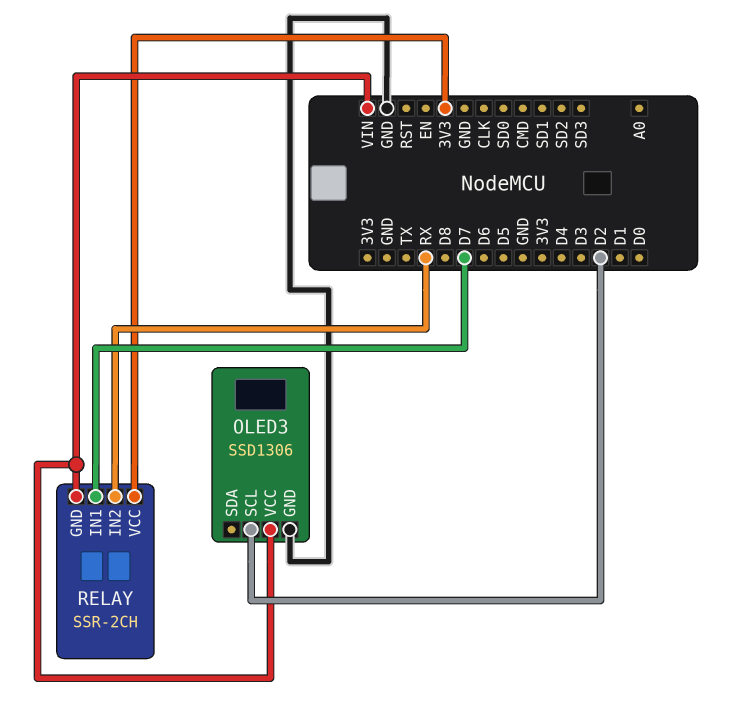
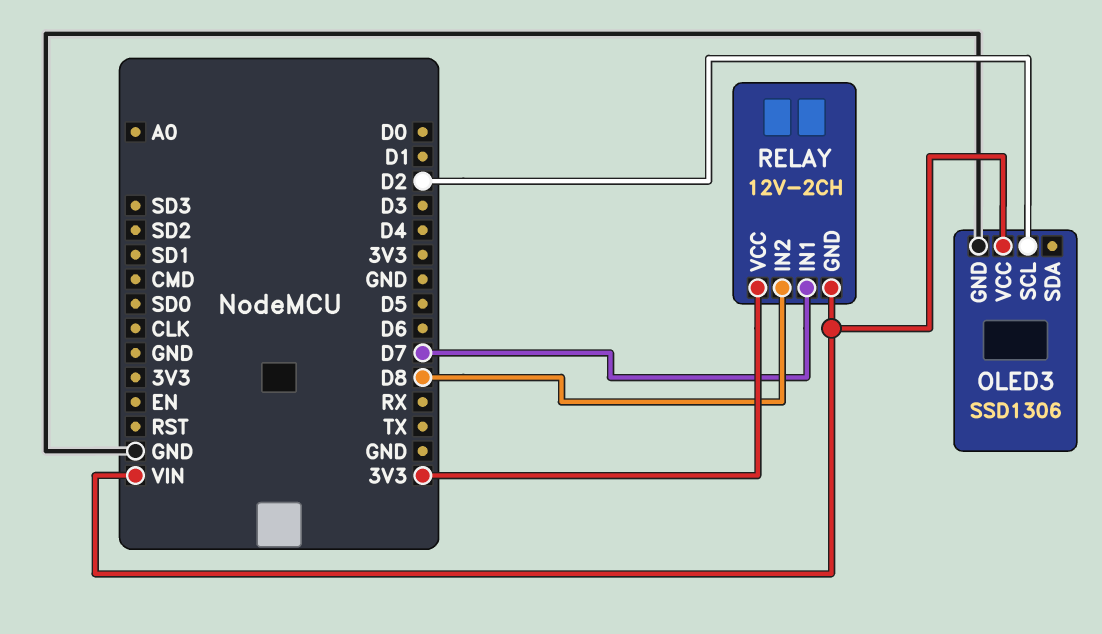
RELAY: SSR-2CH -> 12V-2CH
RELAY pin IN2: RX -> D8

